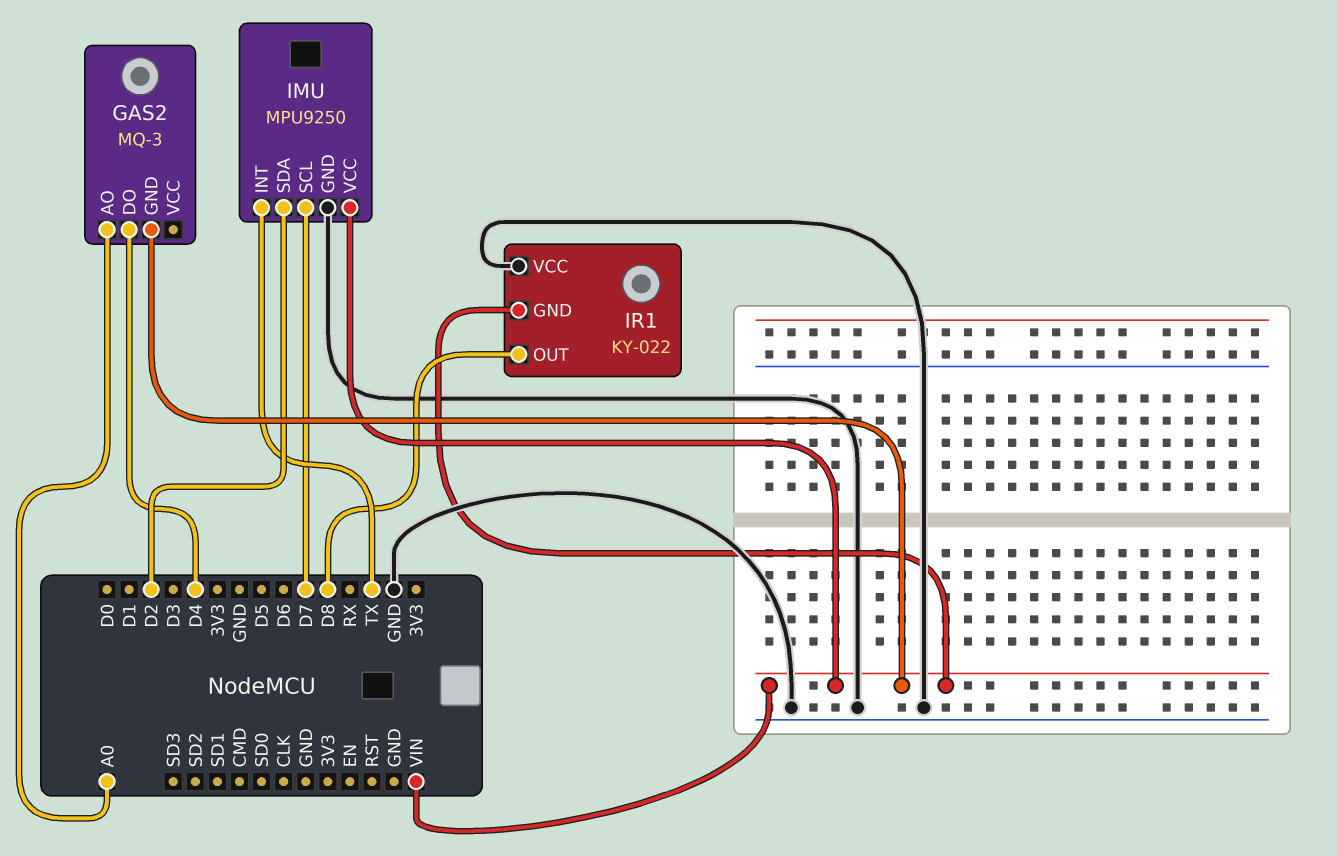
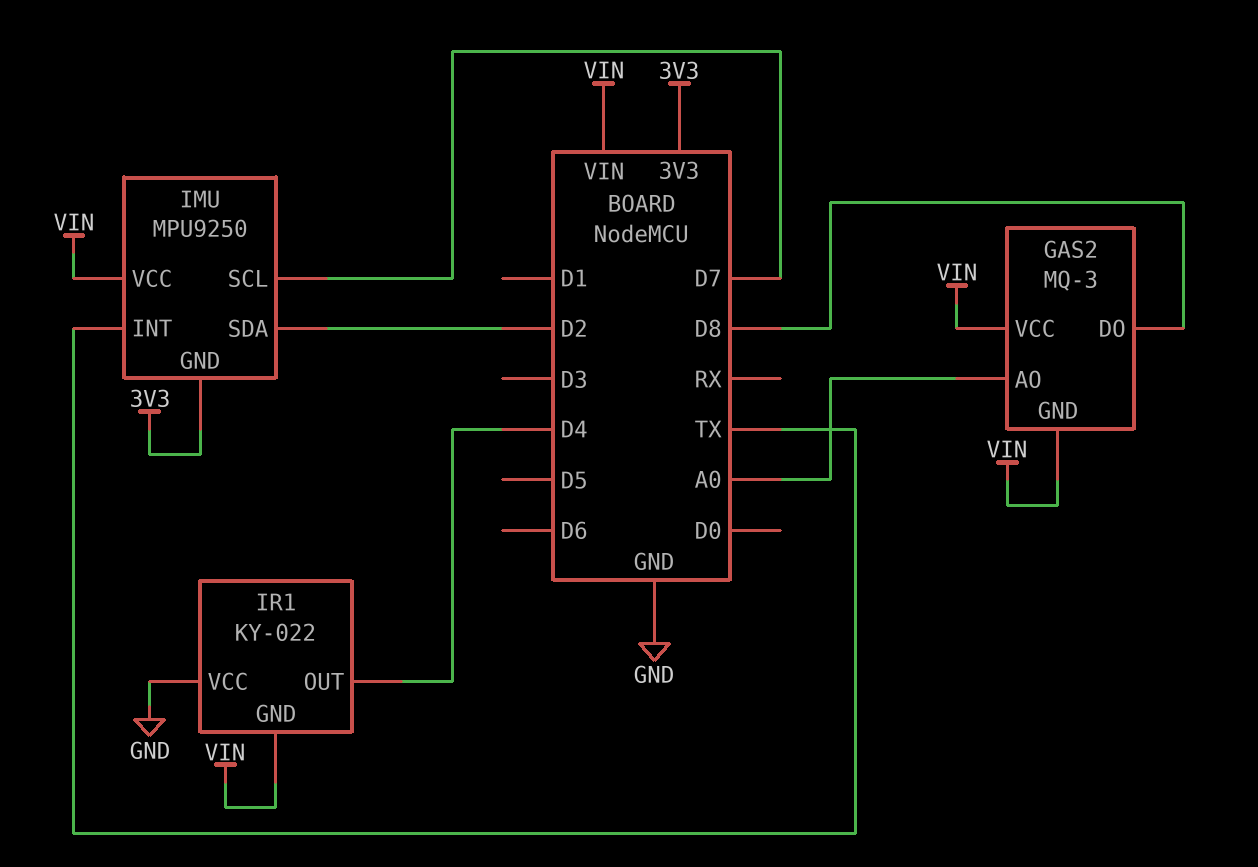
GAS2 pin DO: D4 -> D8
GAS2 pin VCC: none -> VIN
IMU pin GND: GND -> 3V3
IR1 pin OUT: D8 -> D4

